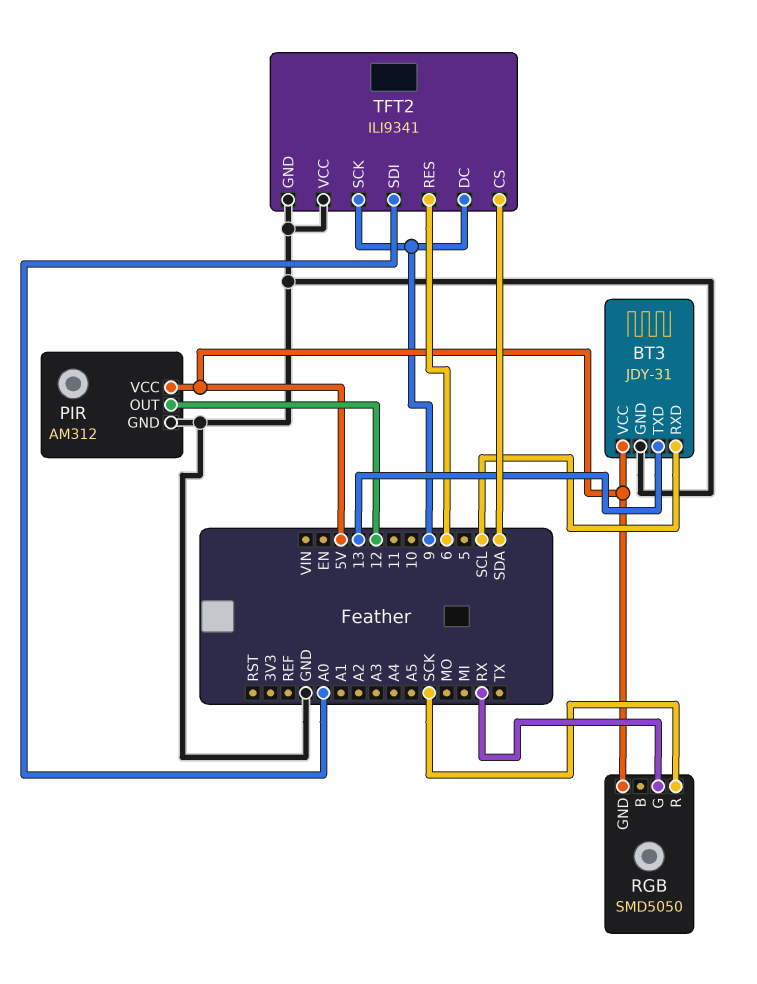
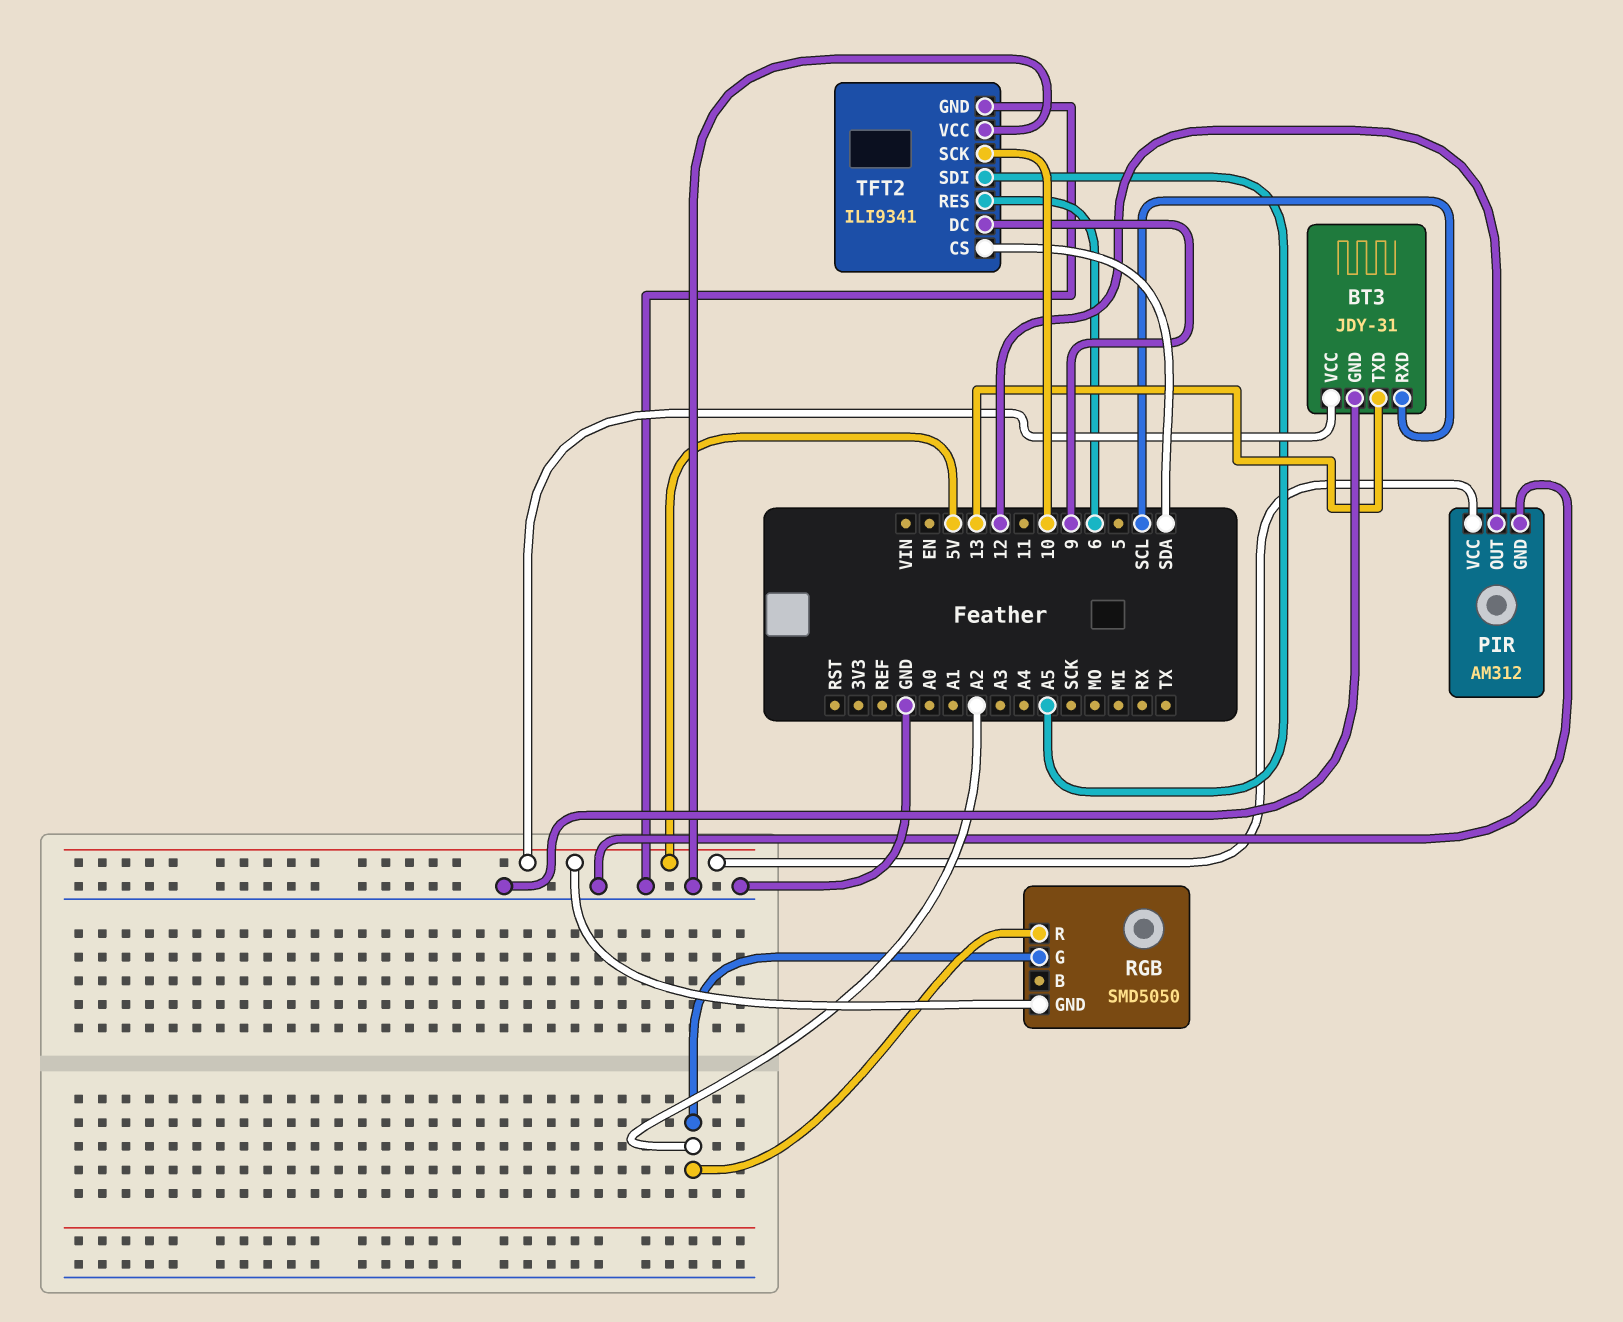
RGB pin G: RX -> A2
RGB pin R: SCK -> A2
TFT2 pin SCK: 9 -> 10
TFT2 pin SDI: A0 -> A5

